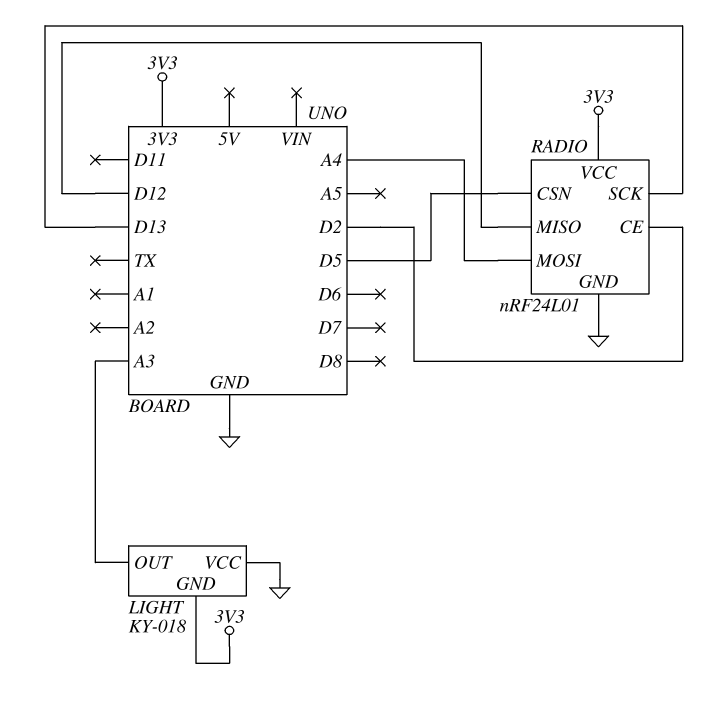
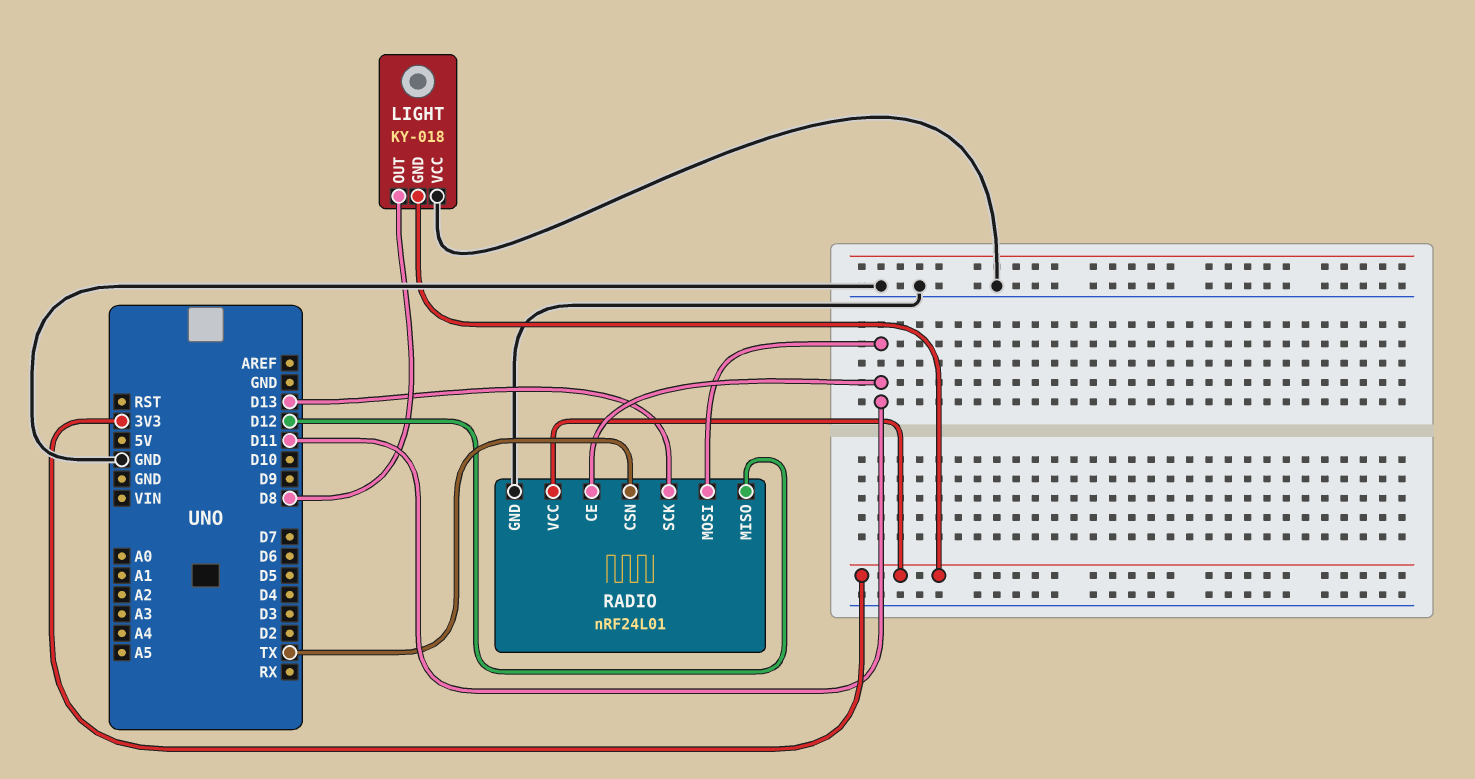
LIGHT pin OUT: A3 -> D8
RADIO pin CE: D2 -> D11
RADIO pin CSN: D5 -> TX
RADIO pin MOSI: A4 -> D11

